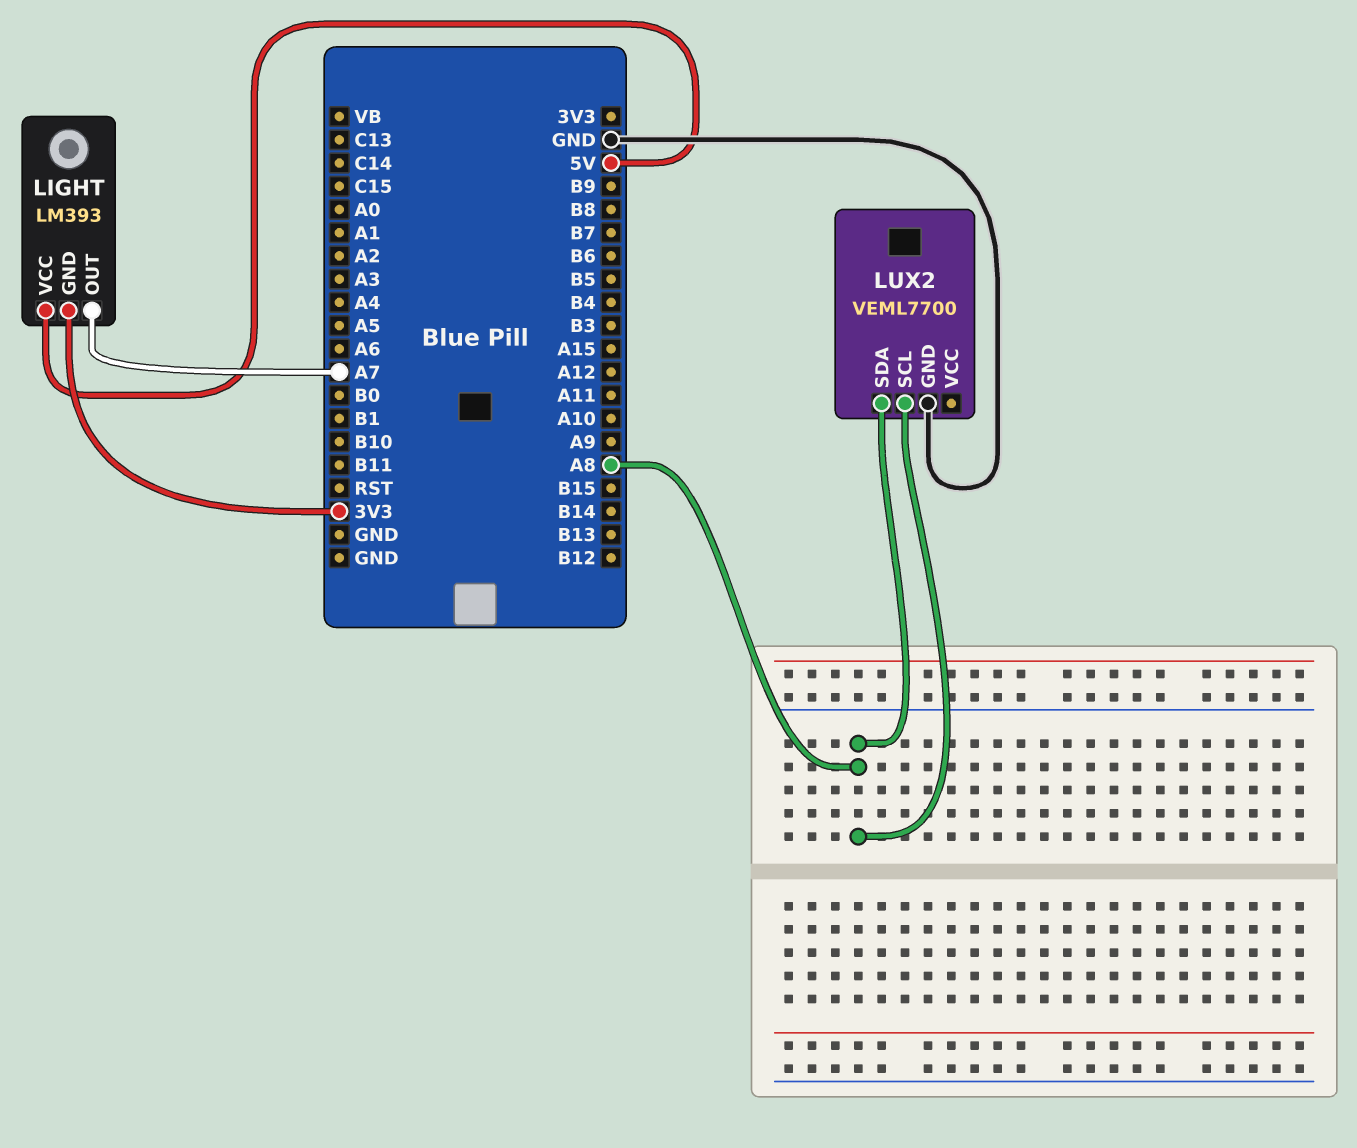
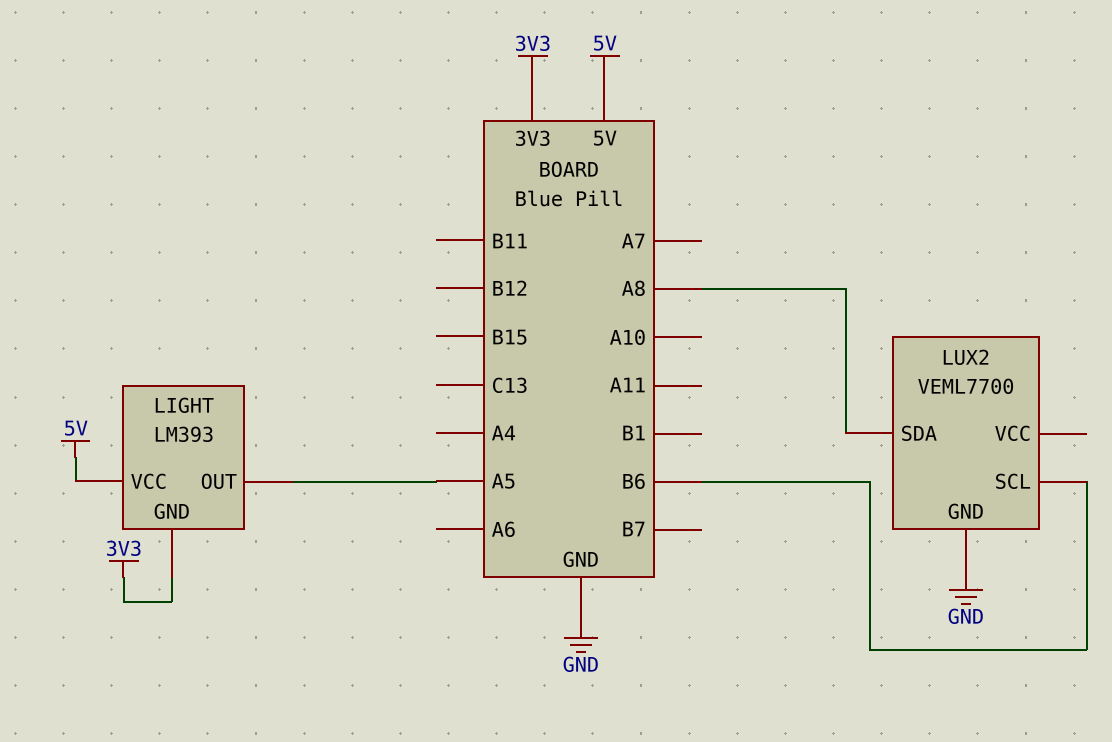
LIGHT pin OUT: A7 -> A5
LUX2 pin SCL: A8 -> B6

